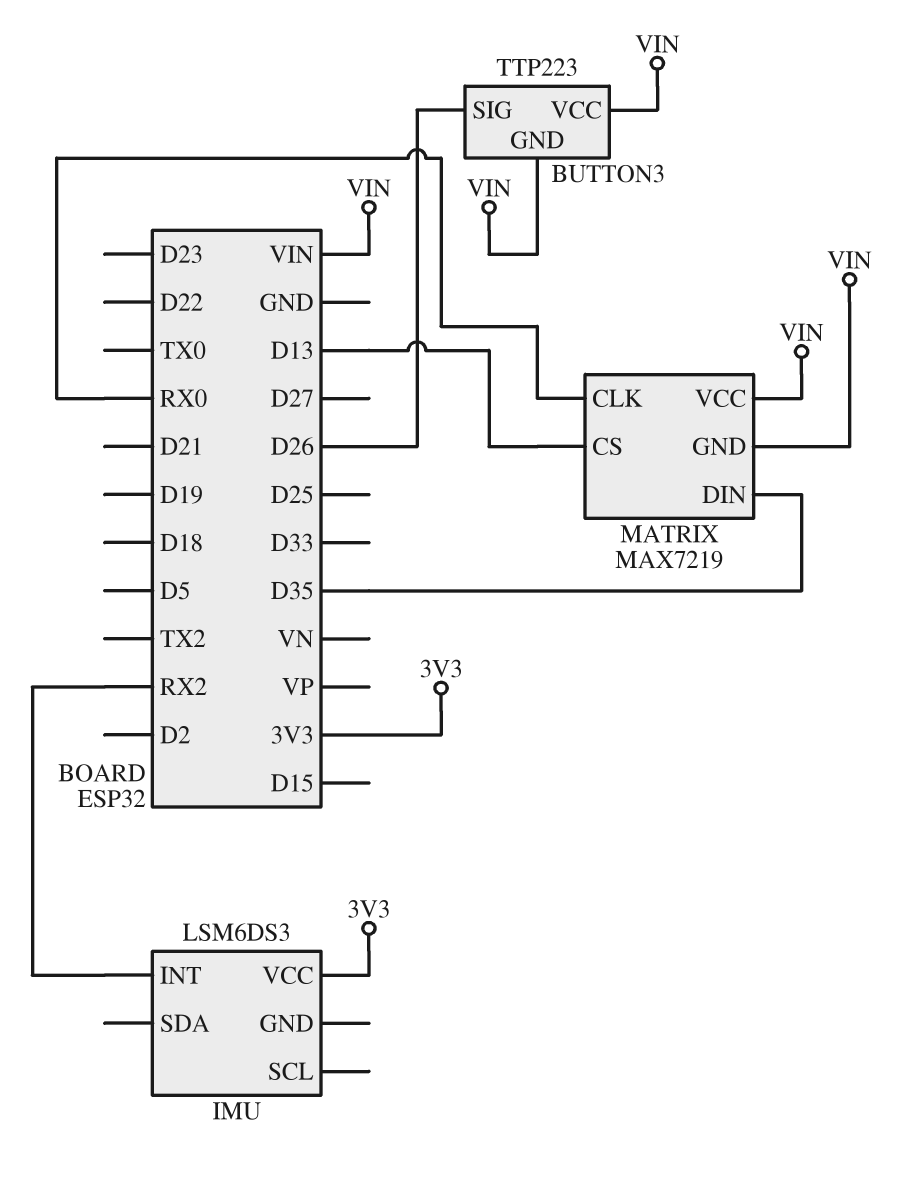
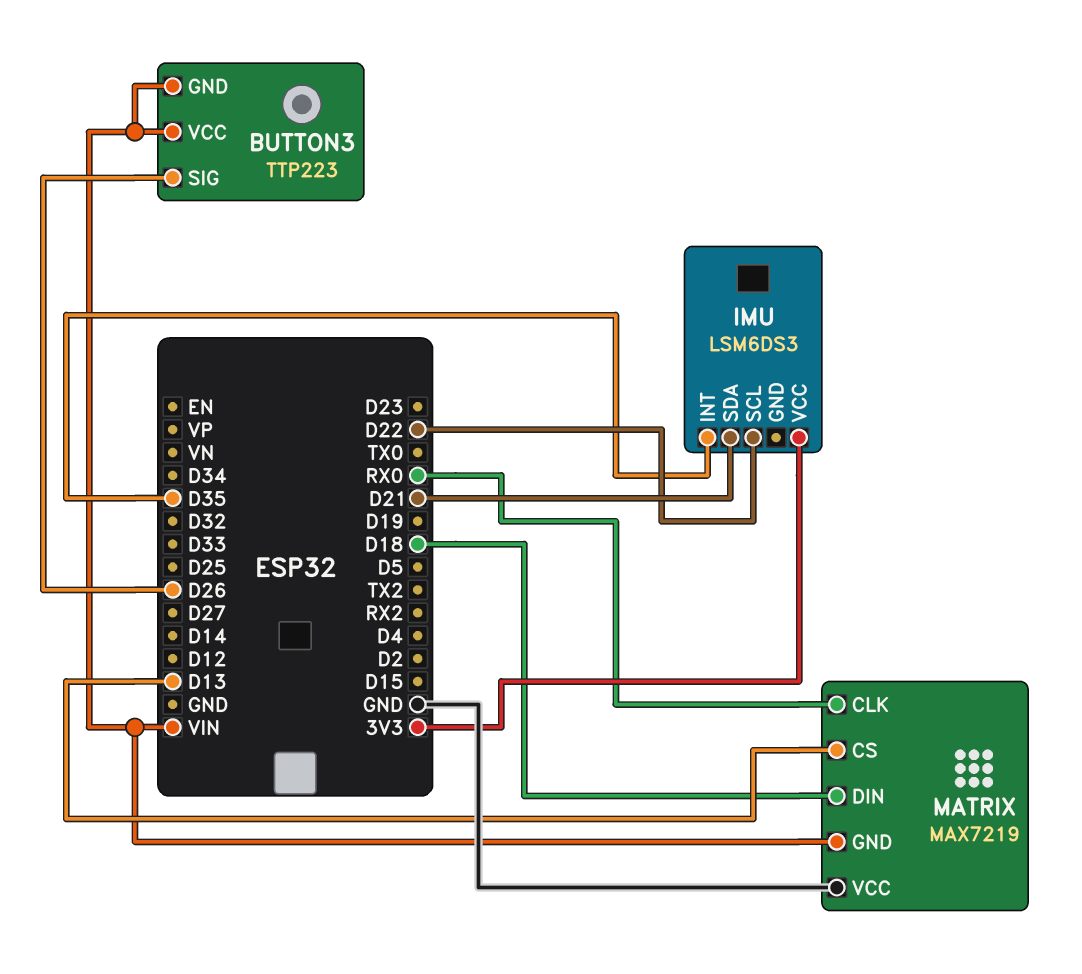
IMU pin INT: RX2 -> D35
IMU pin SCL: none -> D22
IMU pin SDA: none -> D21
MATRIX pin DIN: D35 -> D18
MATRIX pin VCC: VIN -> GND

